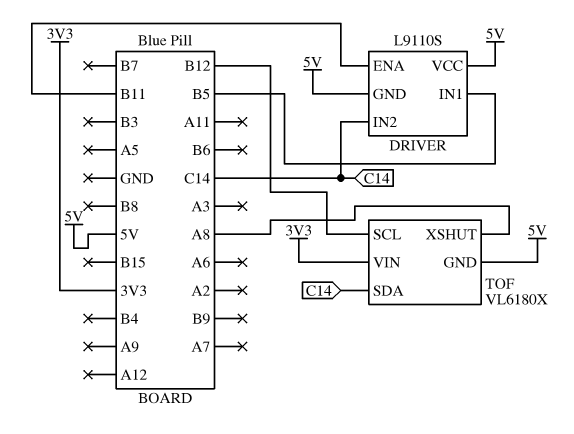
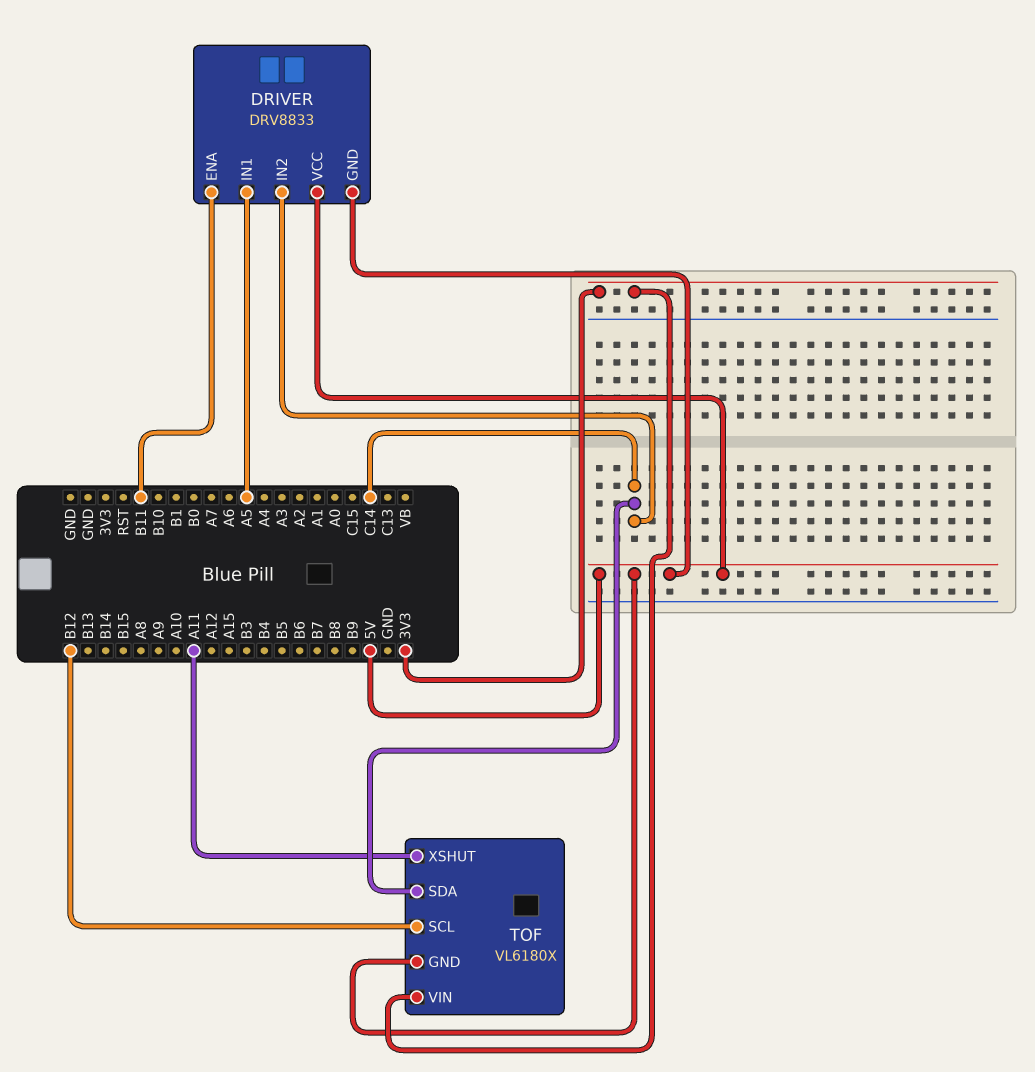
DRIVER: L9110S -> DRV8833
DRIVER pin IN1: B5 -> A5
TOF pin XSHUT: A8 -> A11

